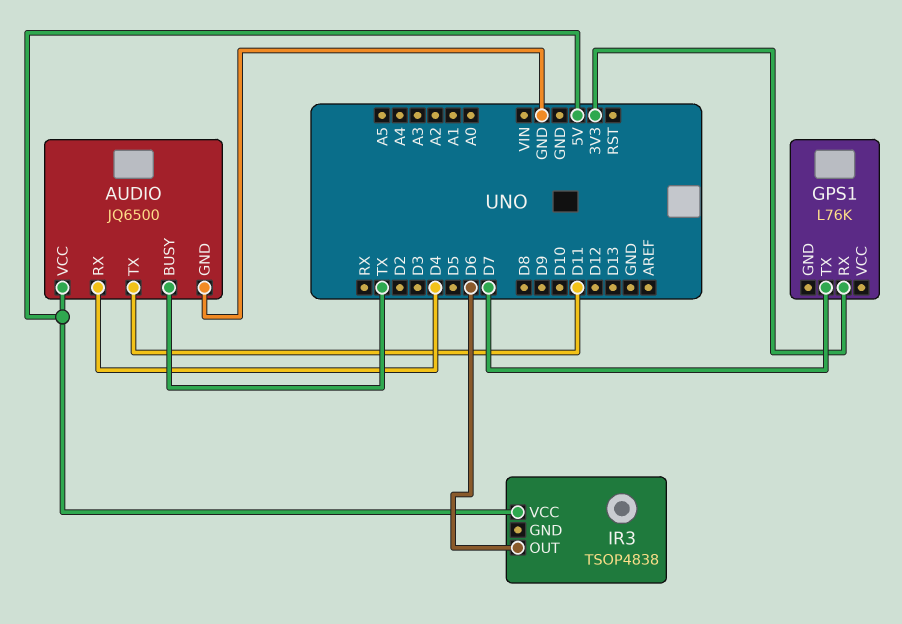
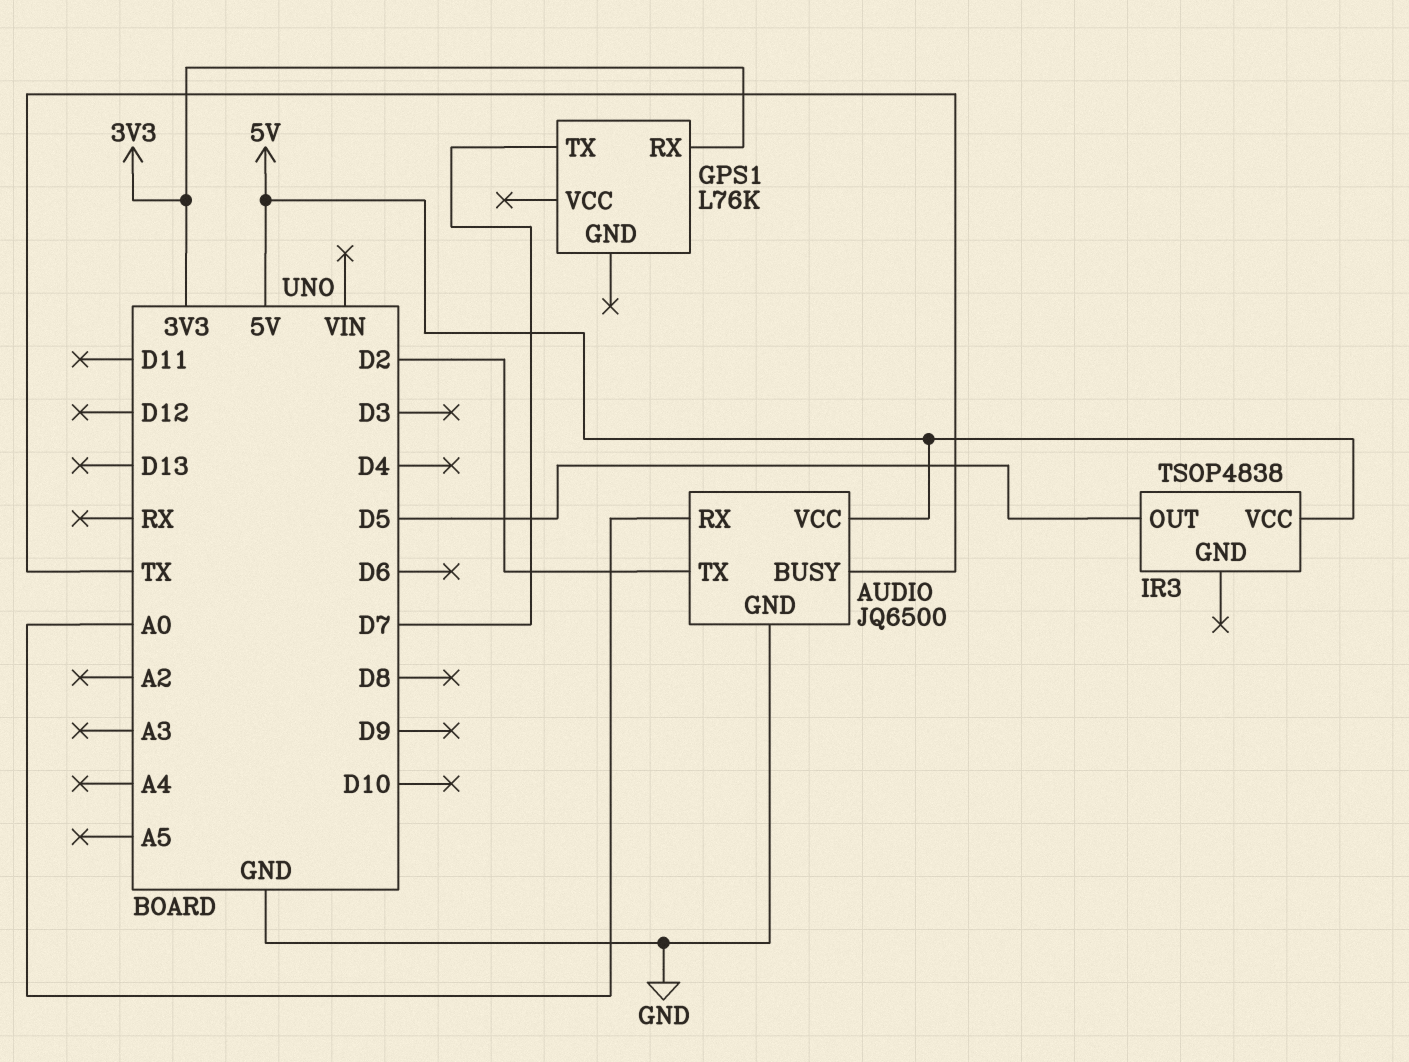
AUDIO pin RX: D4 -> A0
AUDIO pin TX: D11 -> D2
IR3 pin OUT: D6 -> D5

